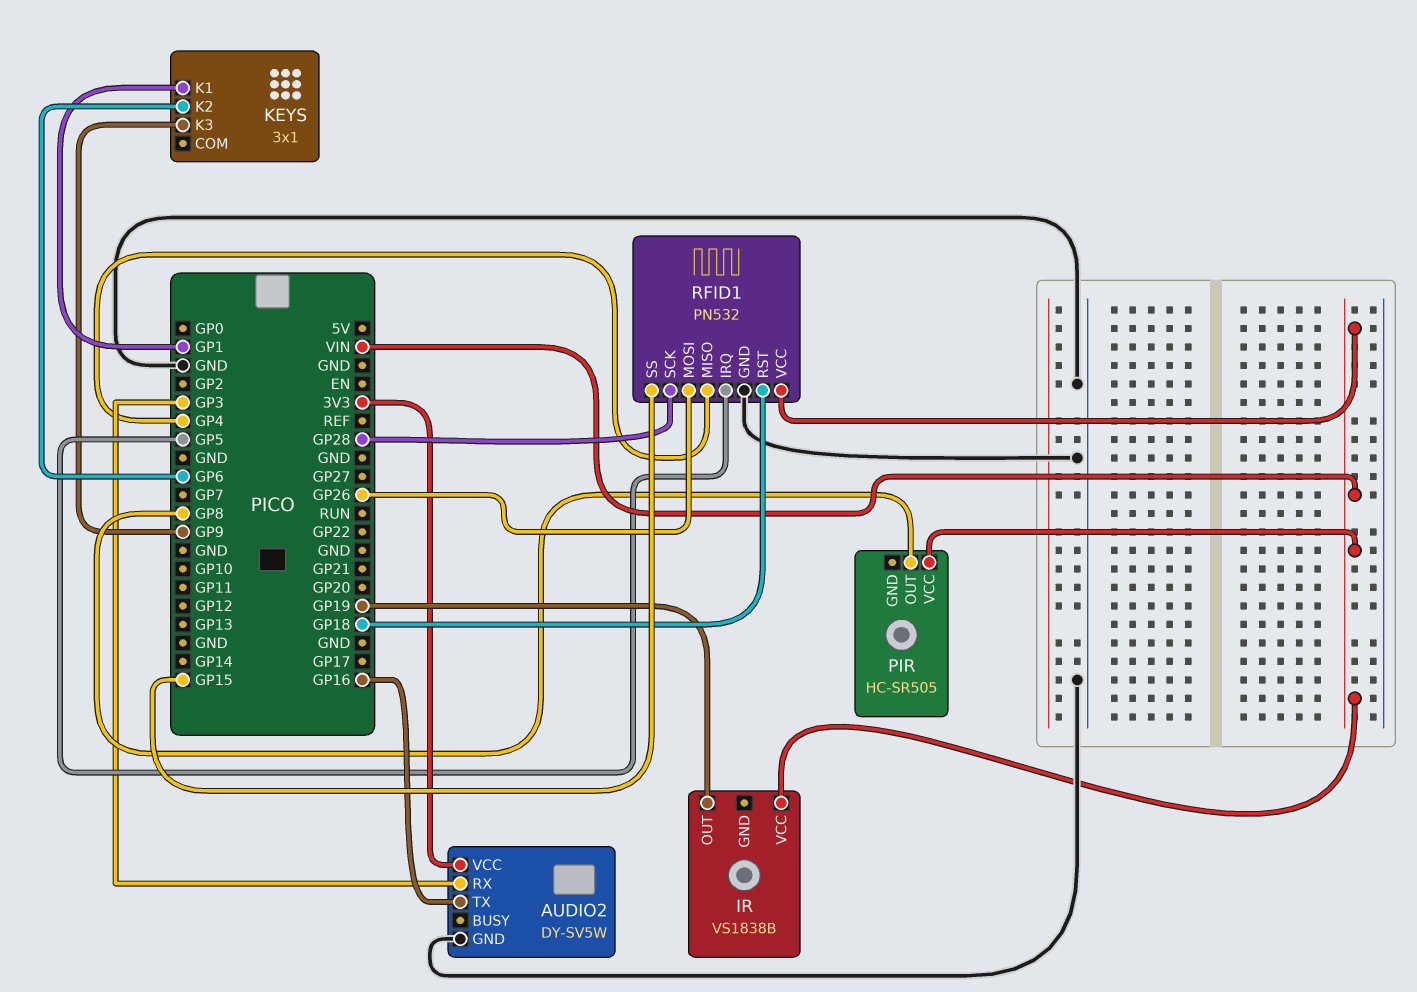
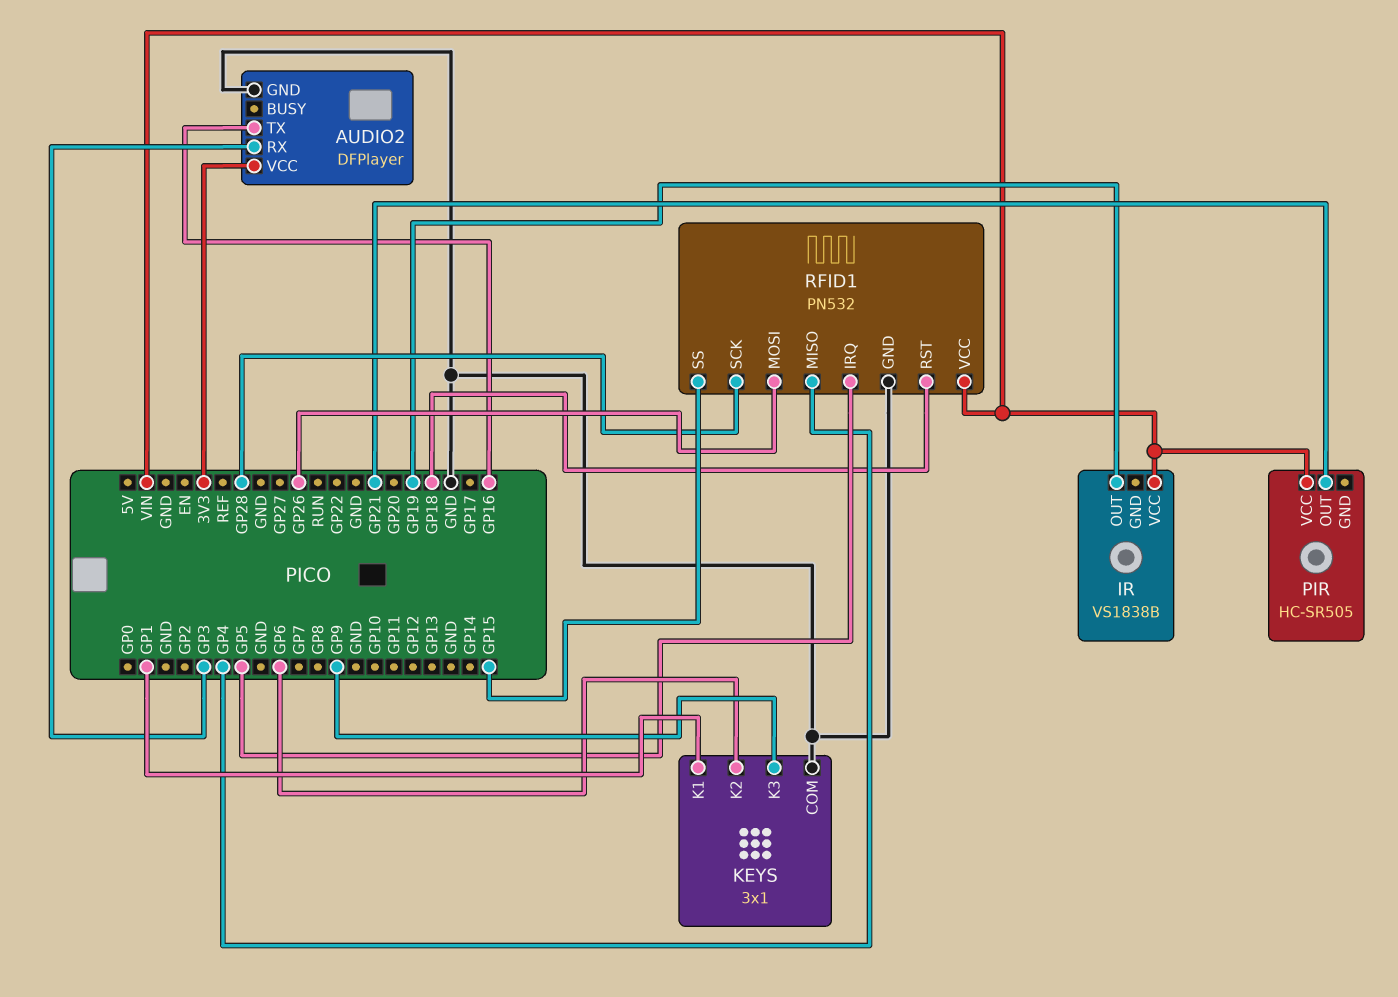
AUDIO2: DY-SV5W -> DFPlayer
KEYS pin COM: none -> GND
PIR pin OUT: GP8 -> GP21

